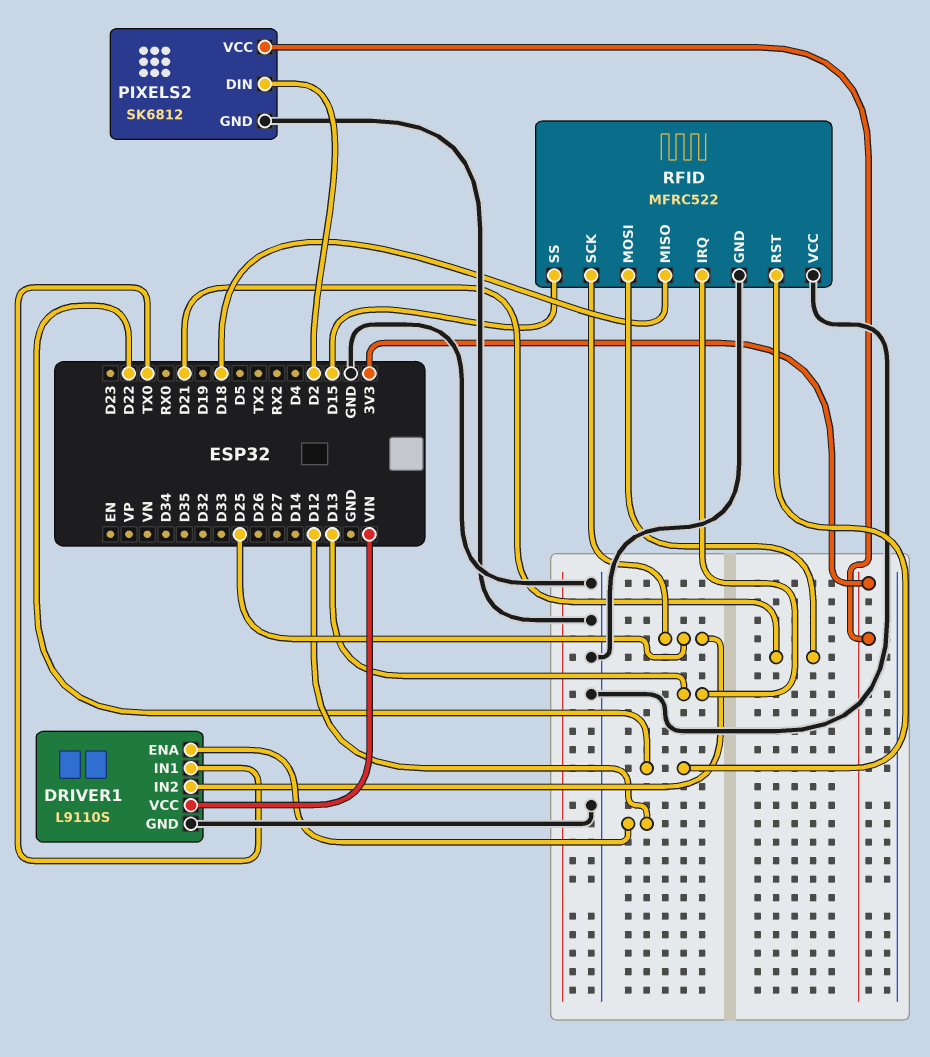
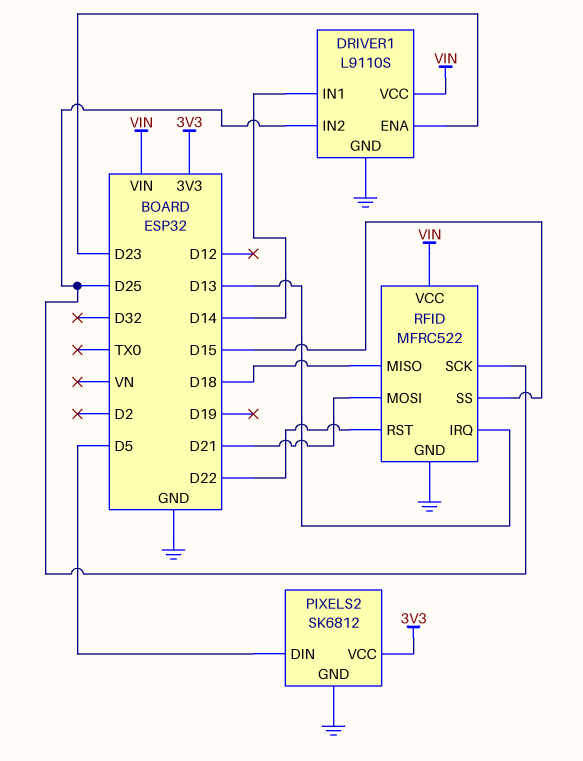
DRIVER1 pin ENA: D12 -> D23
DRIVER1 pin IN1: TX0 -> D14
PIXELS2 pin DIN: D2 -> D5
RFID pin VCC: GND -> VIN

